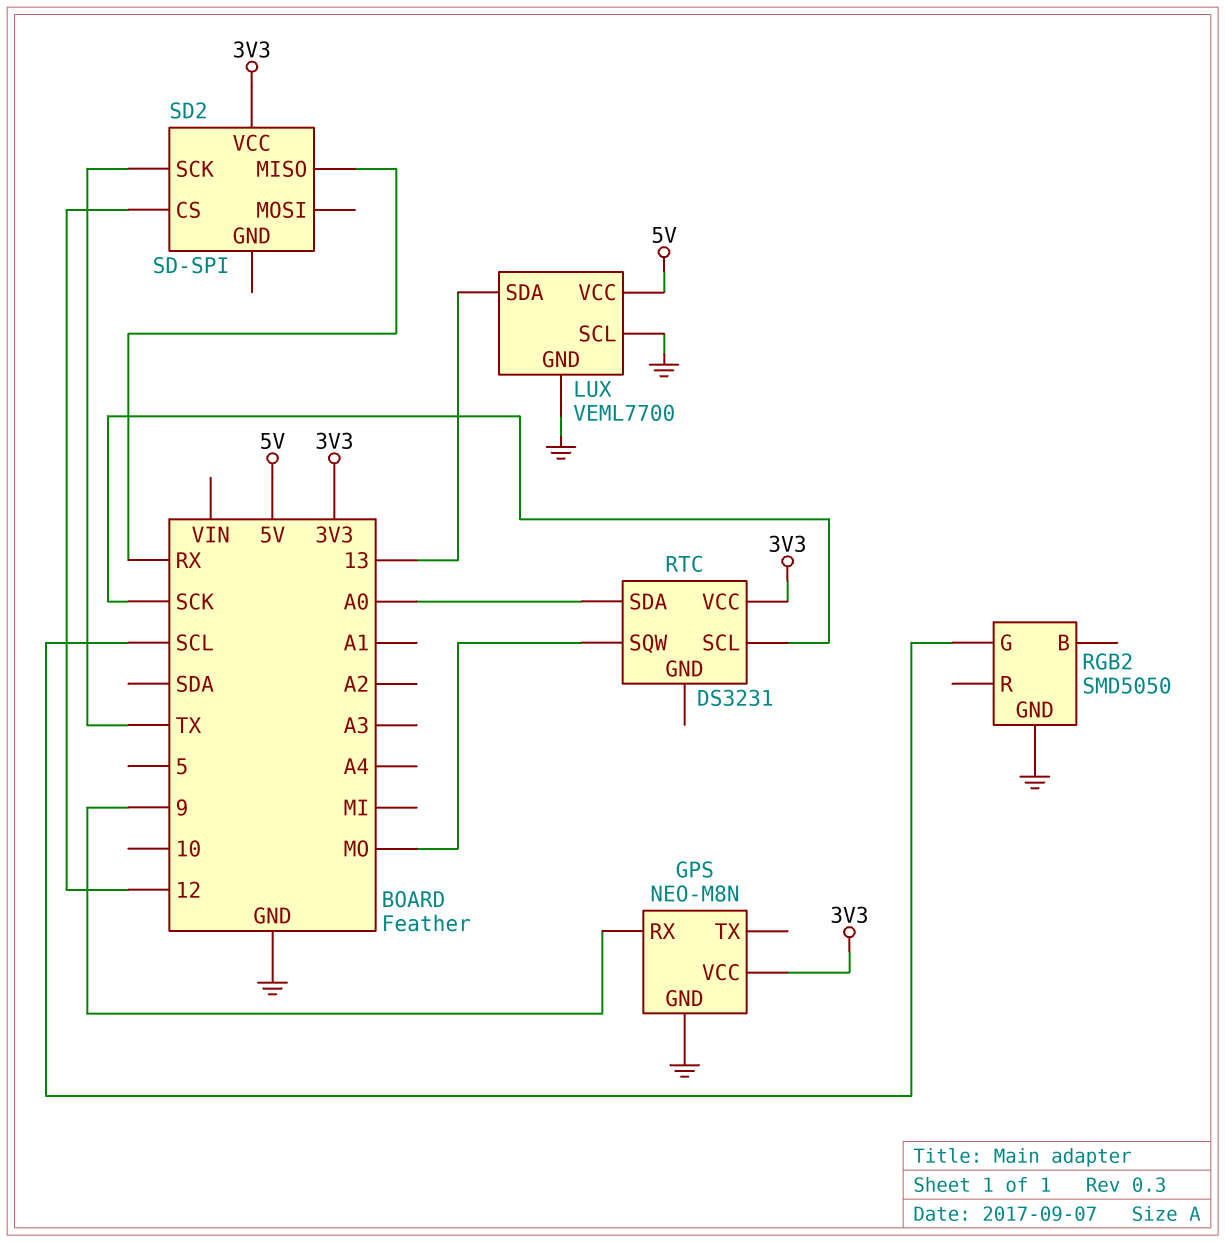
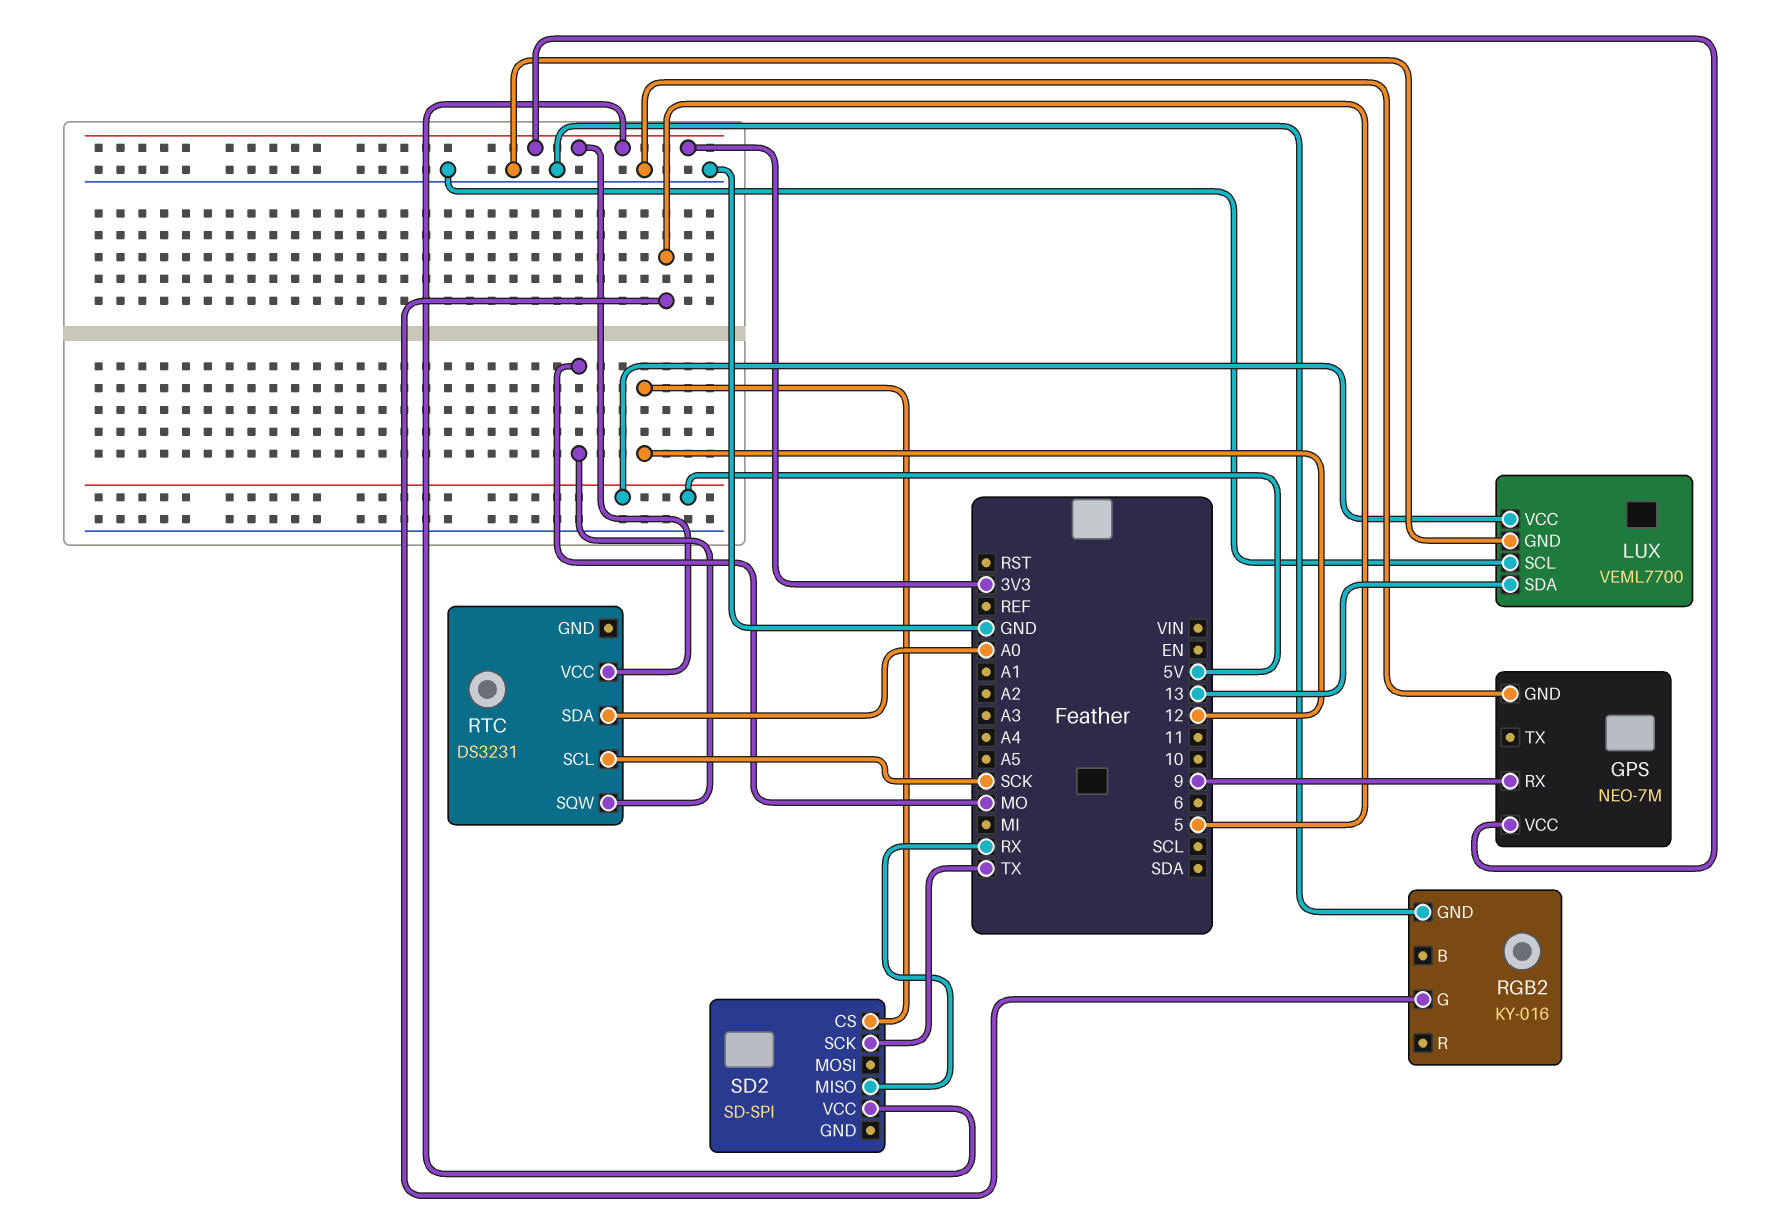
GPS: NEO-M8N -> NEO-7M
RGB2: SMD5050 -> KY-016
RGB2 pin G: SCL -> 5

